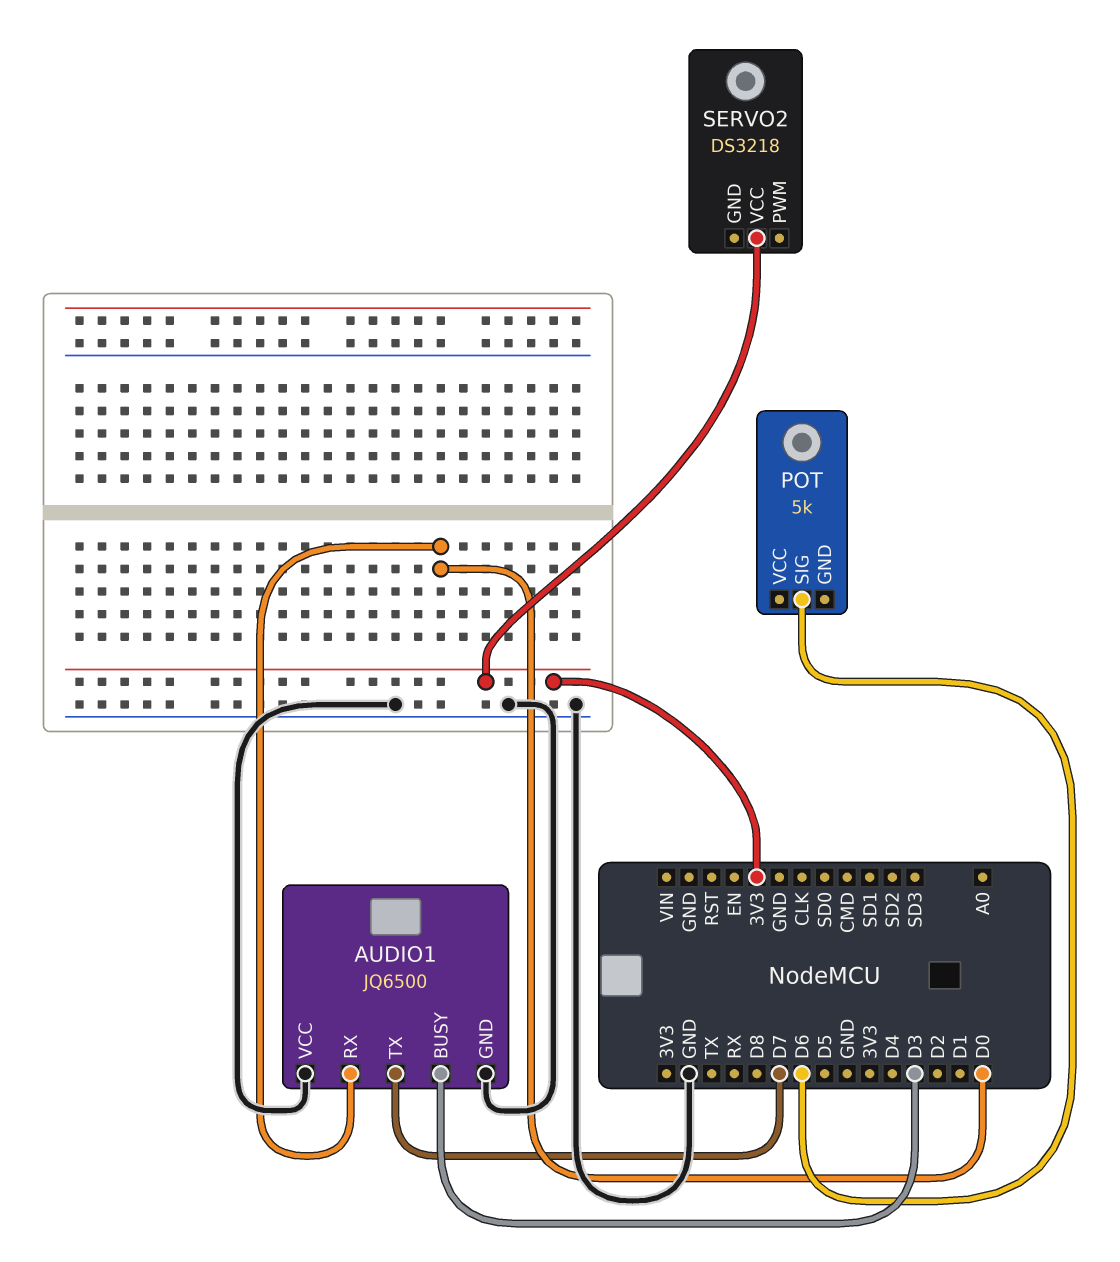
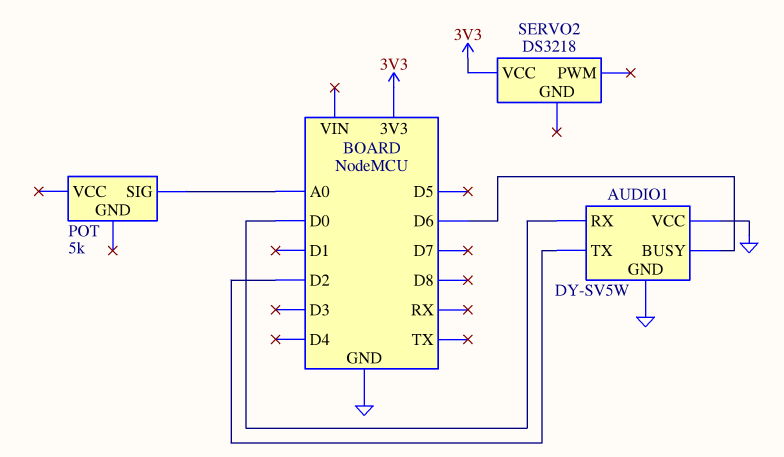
AUDIO1: JQ6500 -> DY-SV5W
AUDIO1 pin BUSY: D3 -> D6
AUDIO1 pin TX: D7 -> D2
POT pin SIG: D6 -> A0

